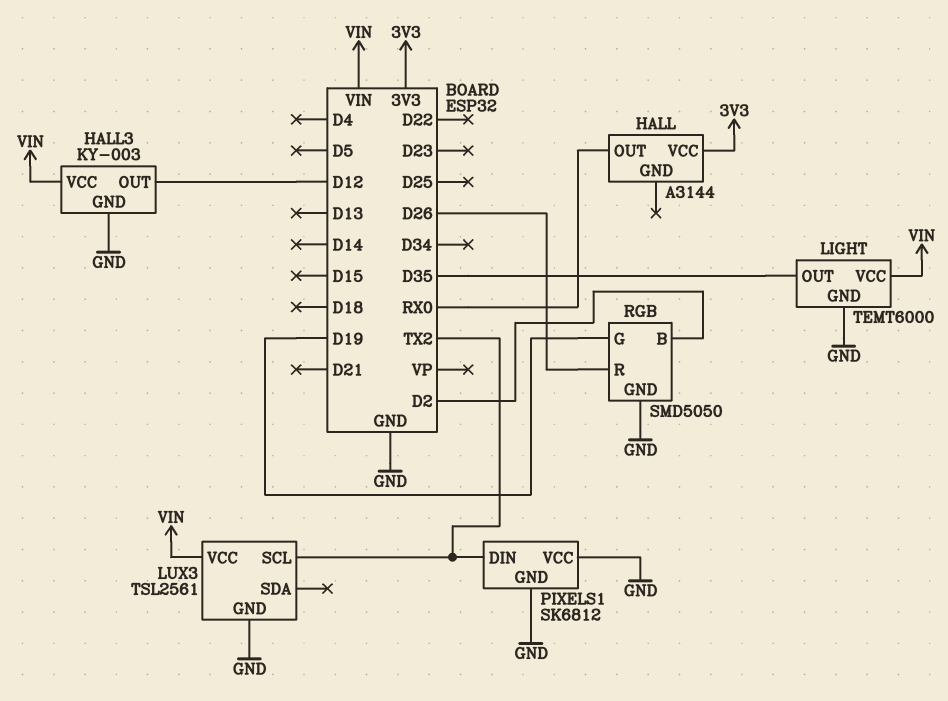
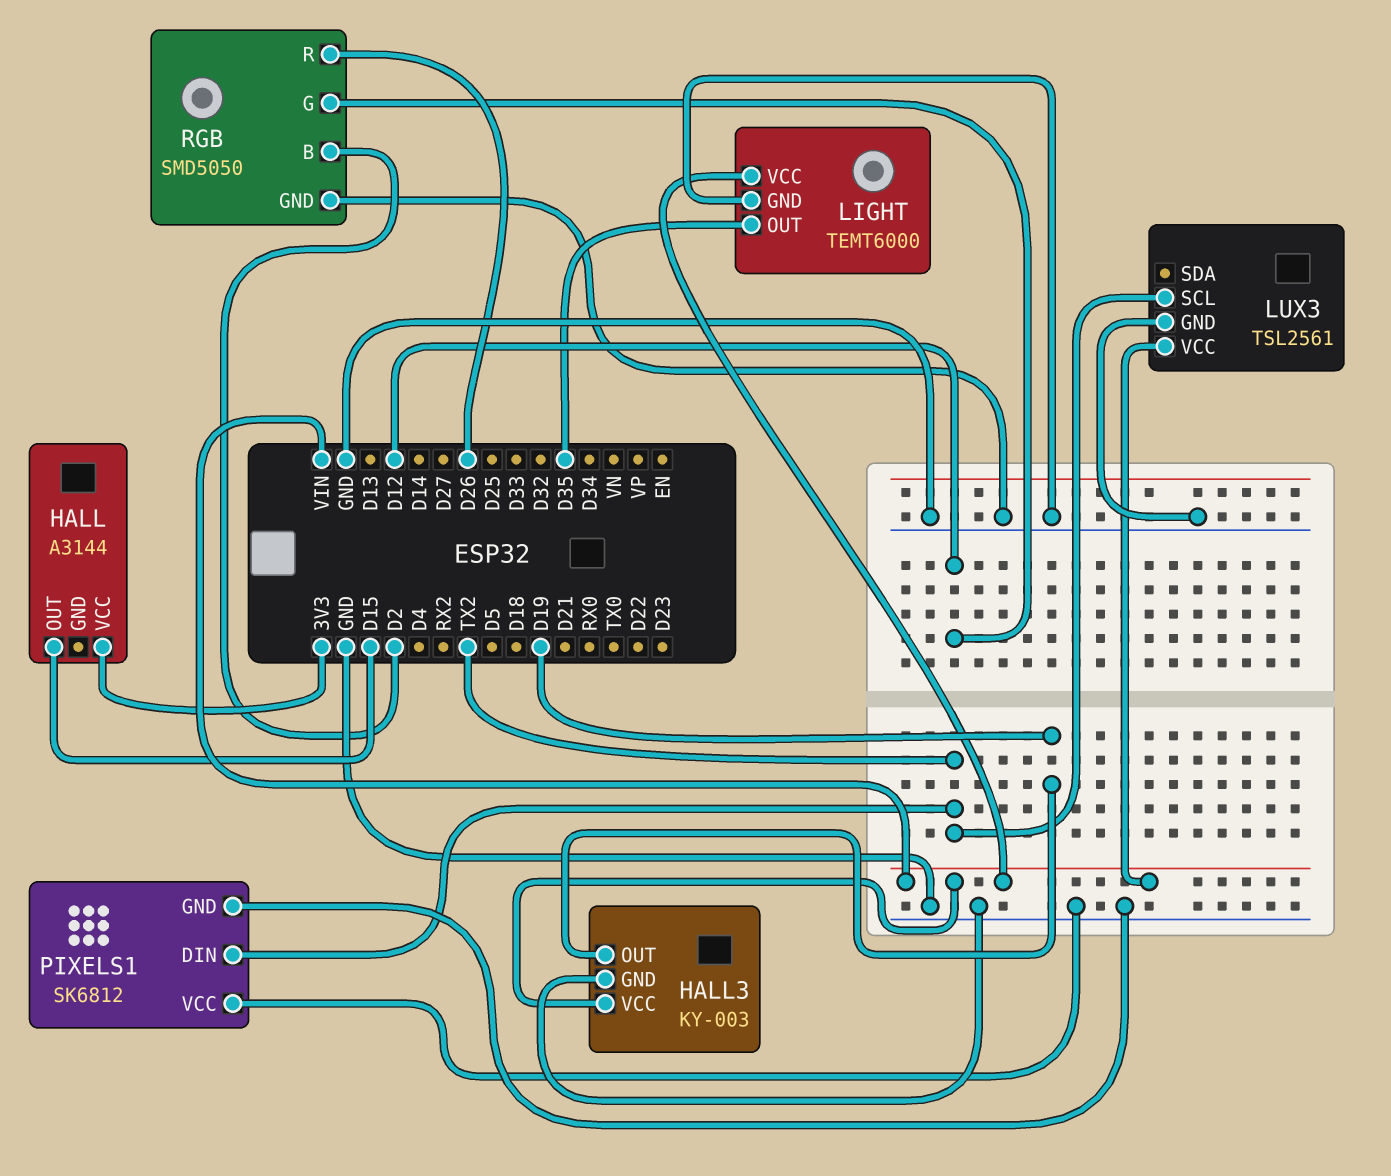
HALL pin OUT: RX0 -> D15
HALL3 pin OUT: D12 -> D19
RGB pin G: D19 -> D12

